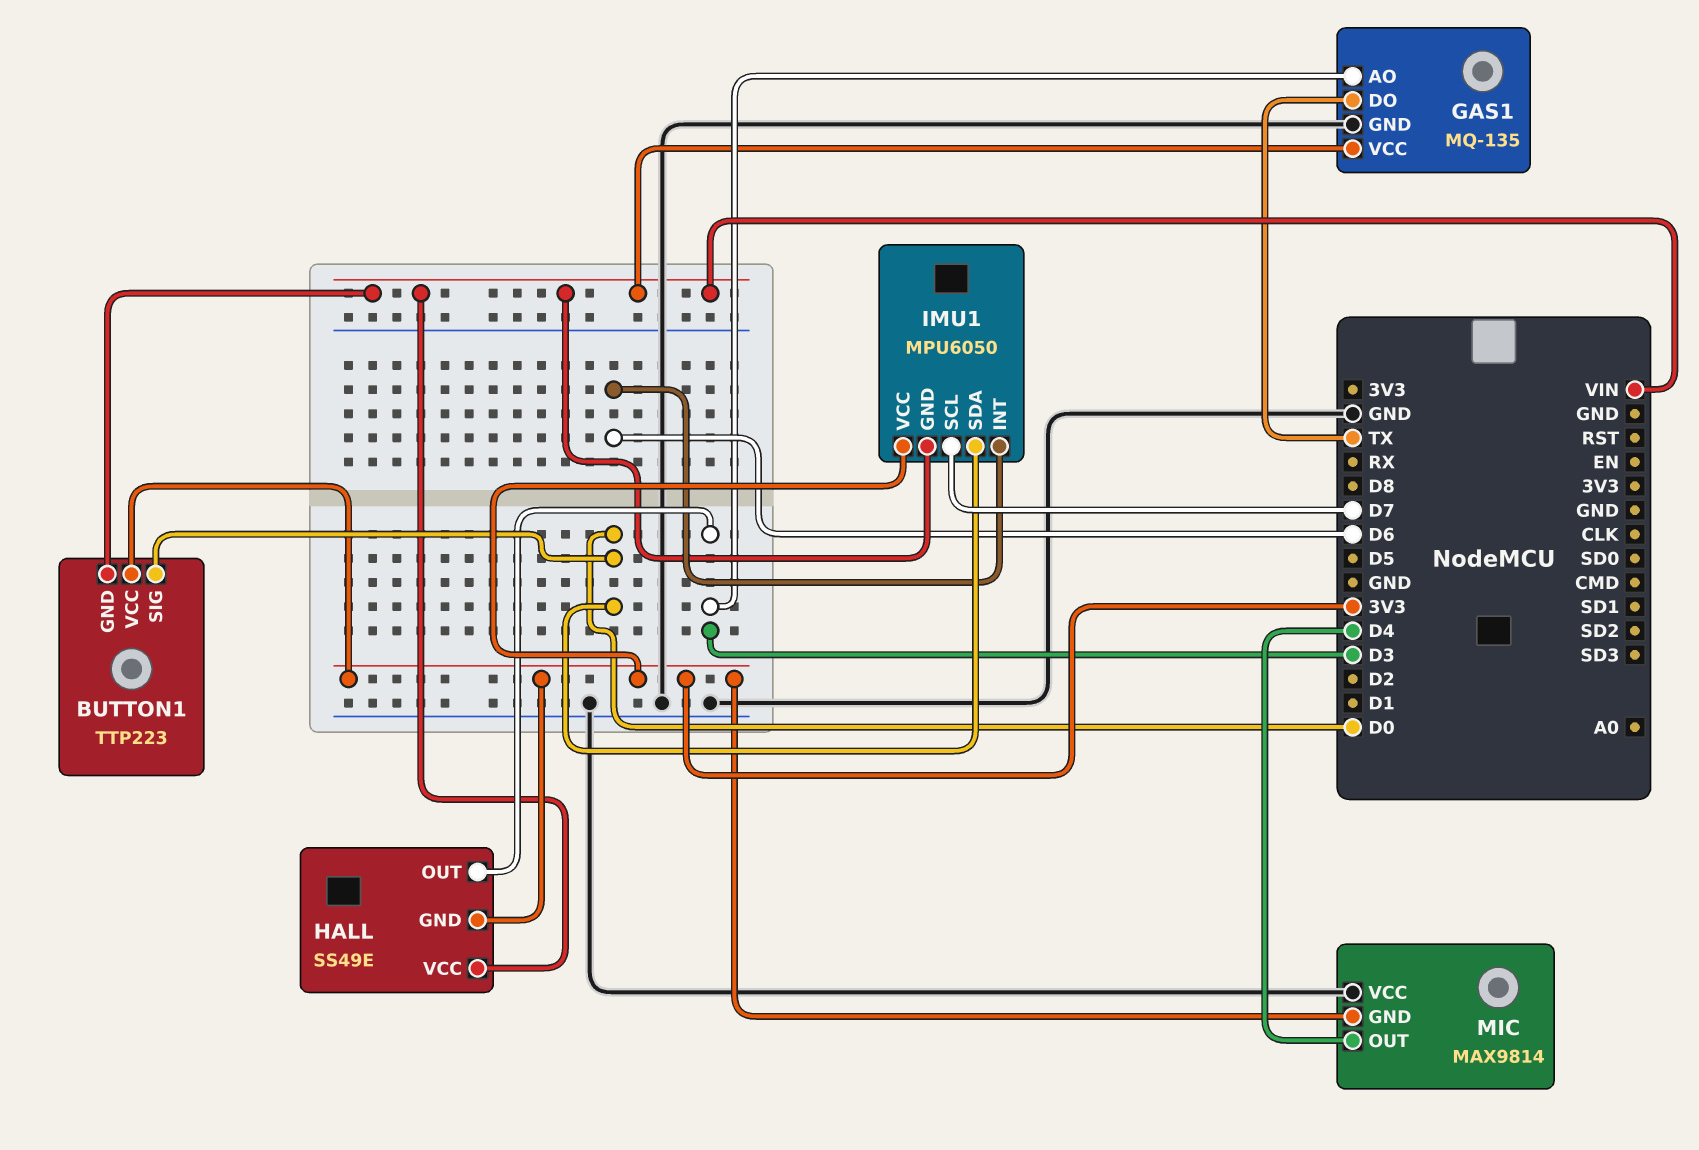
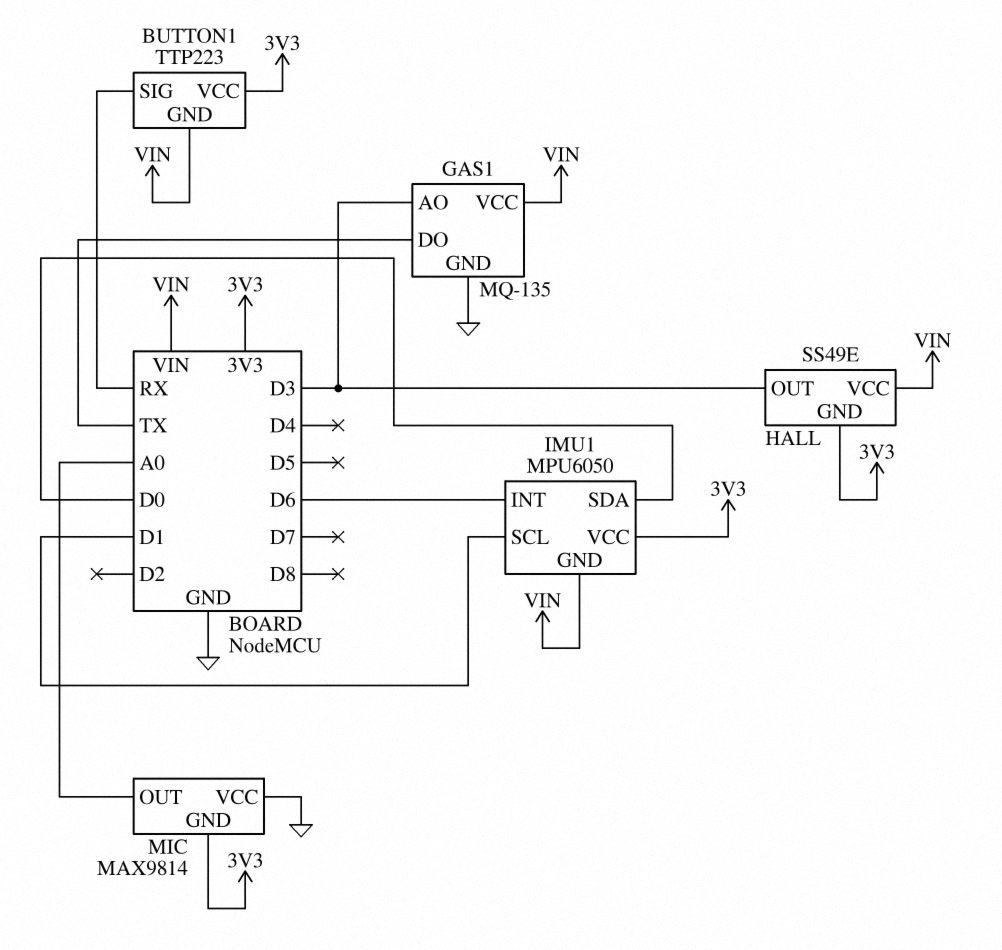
BUTTON1 pin SIG: D0 -> RX
IMU1 pin SCL: D7 -> D1
MIC pin OUT: D4 -> A0

